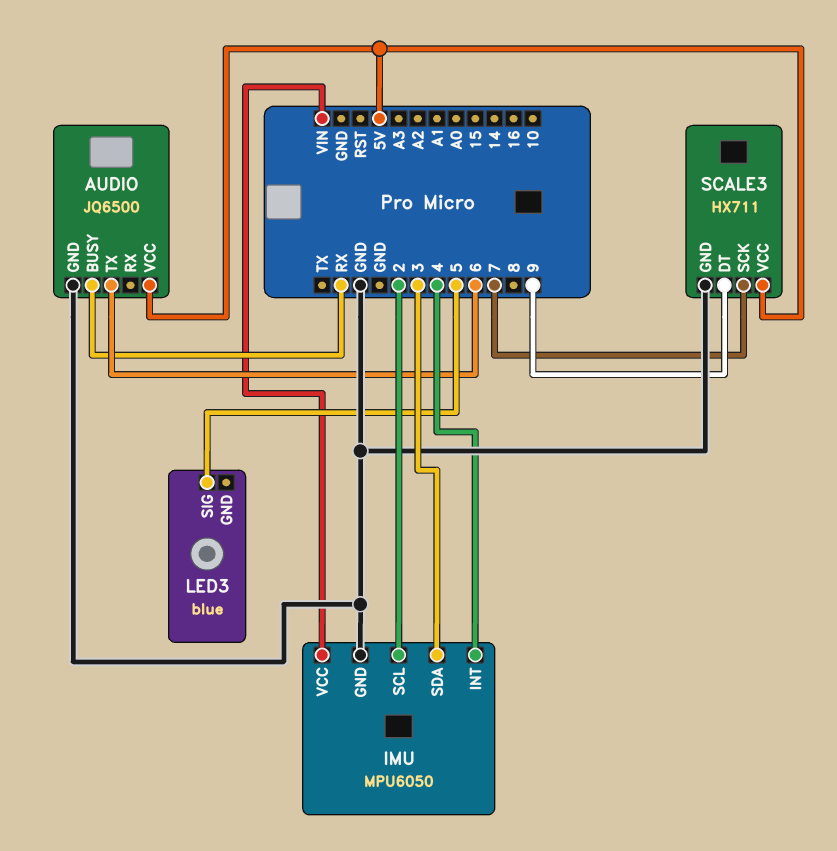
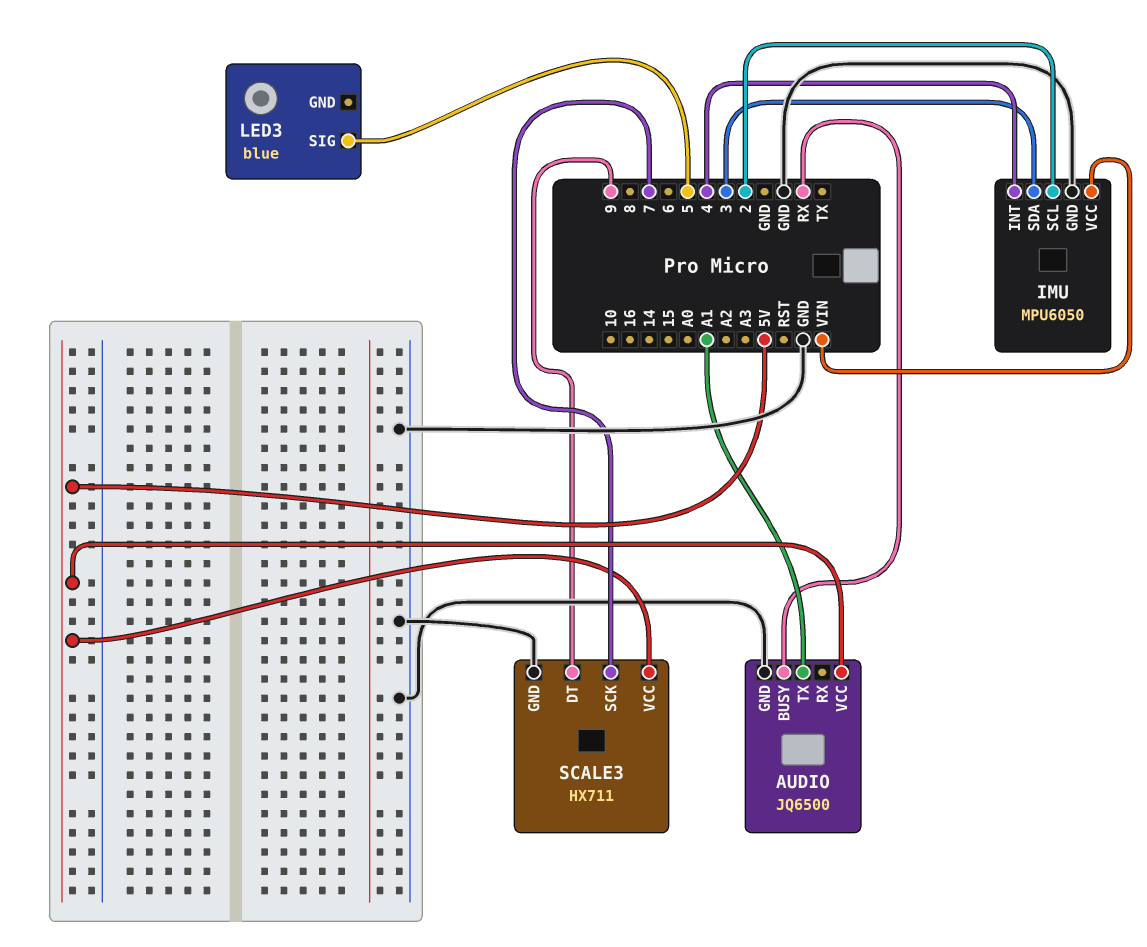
AUDIO pin TX: 6 -> A1

